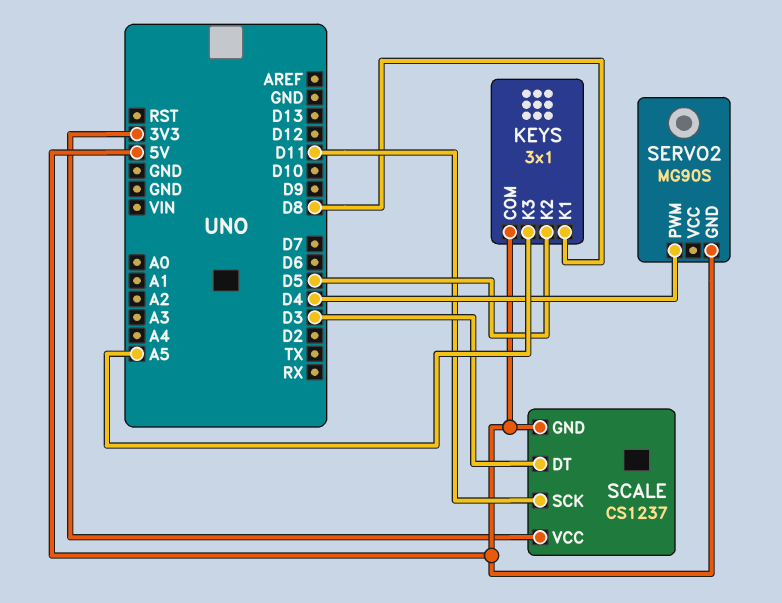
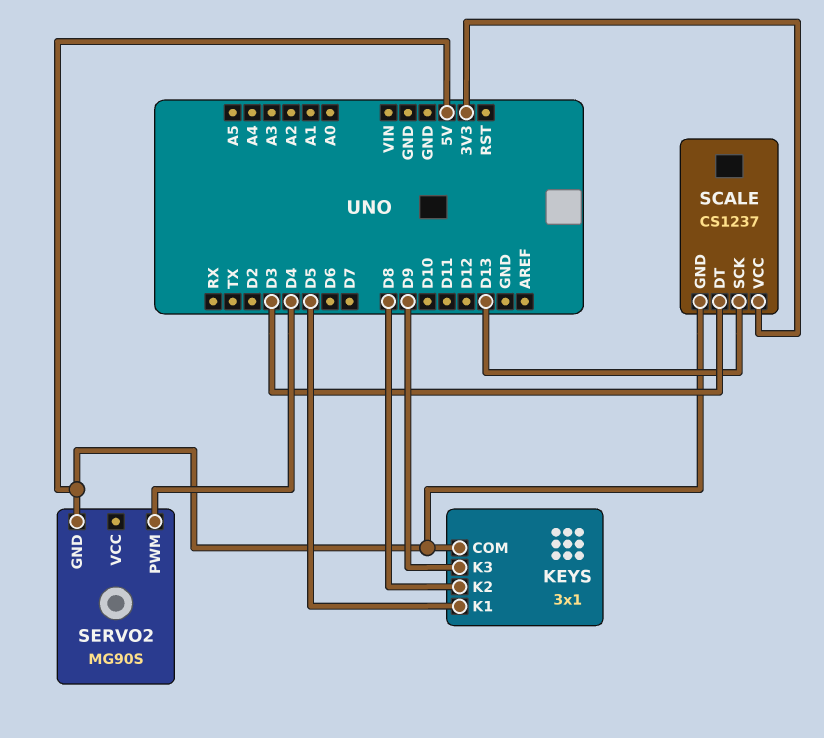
KEYS pin K1: D8 -> D5
KEYS pin K2: D5 -> D8
KEYS pin K3: A5 -> D9
SCALE pin SCK: D11 -> D13

